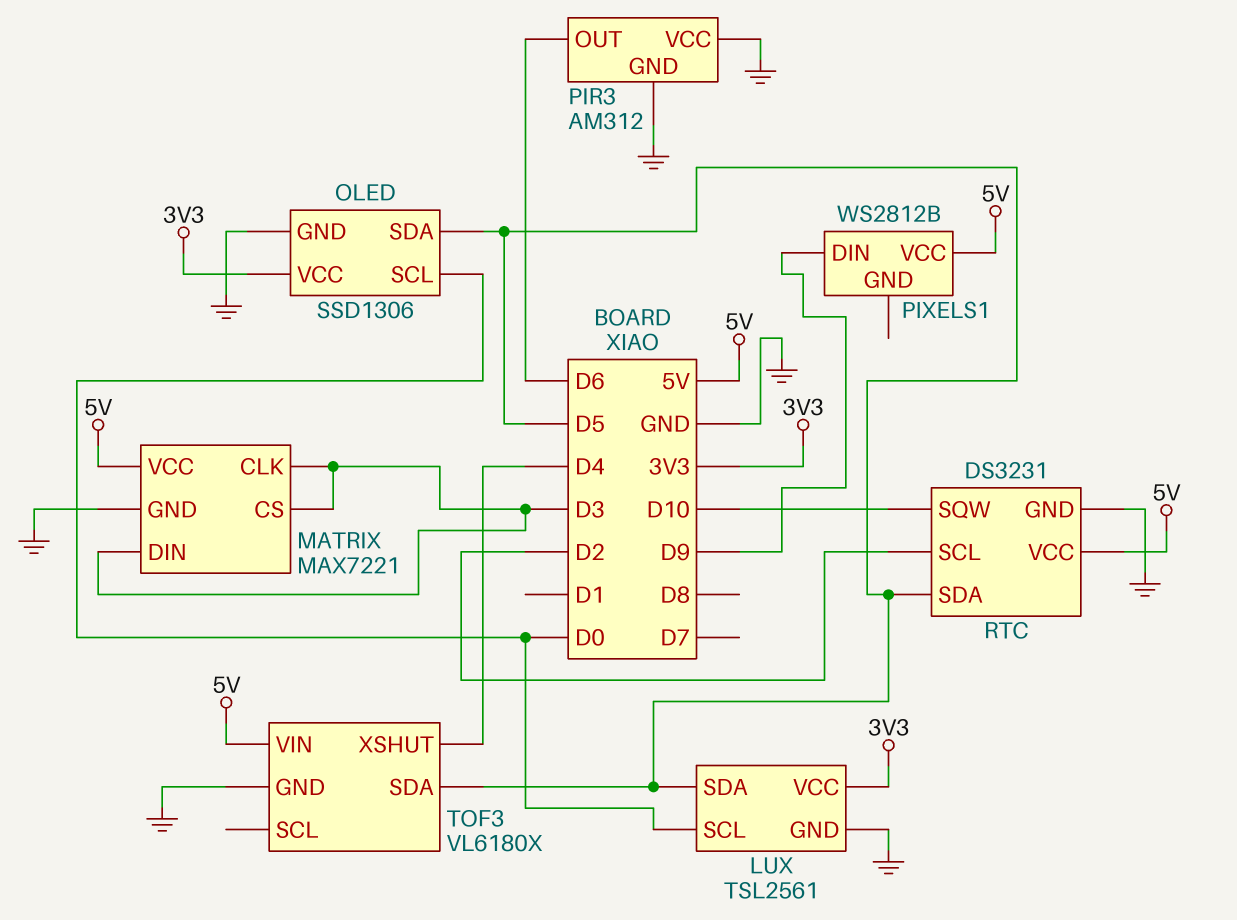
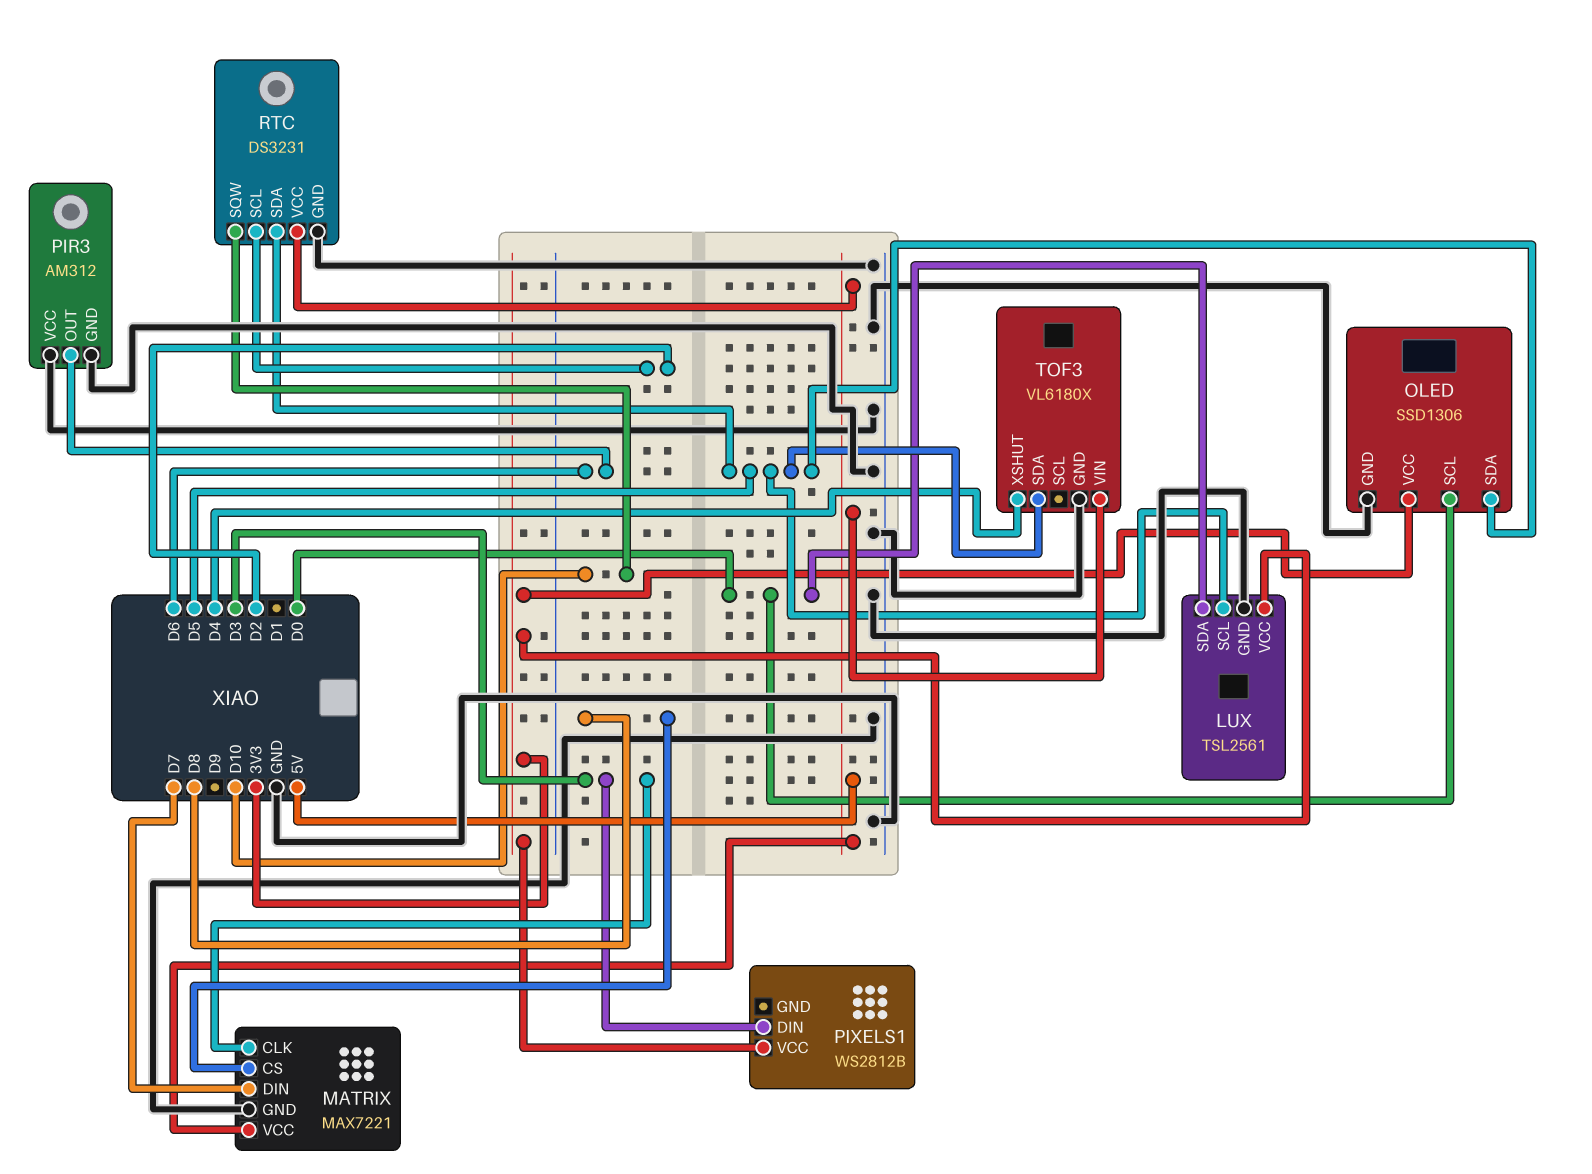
LUX pin SCL: D0 -> D5
LUX pin SDA: D5 -> D0
MATRIX pin CS: D3 -> D8
MATRIX pin DIN: D3 -> D7
PIXELS1 pin DIN: D9 -> D3
PIXELS1 pin VCC: 5V -> 3V3

